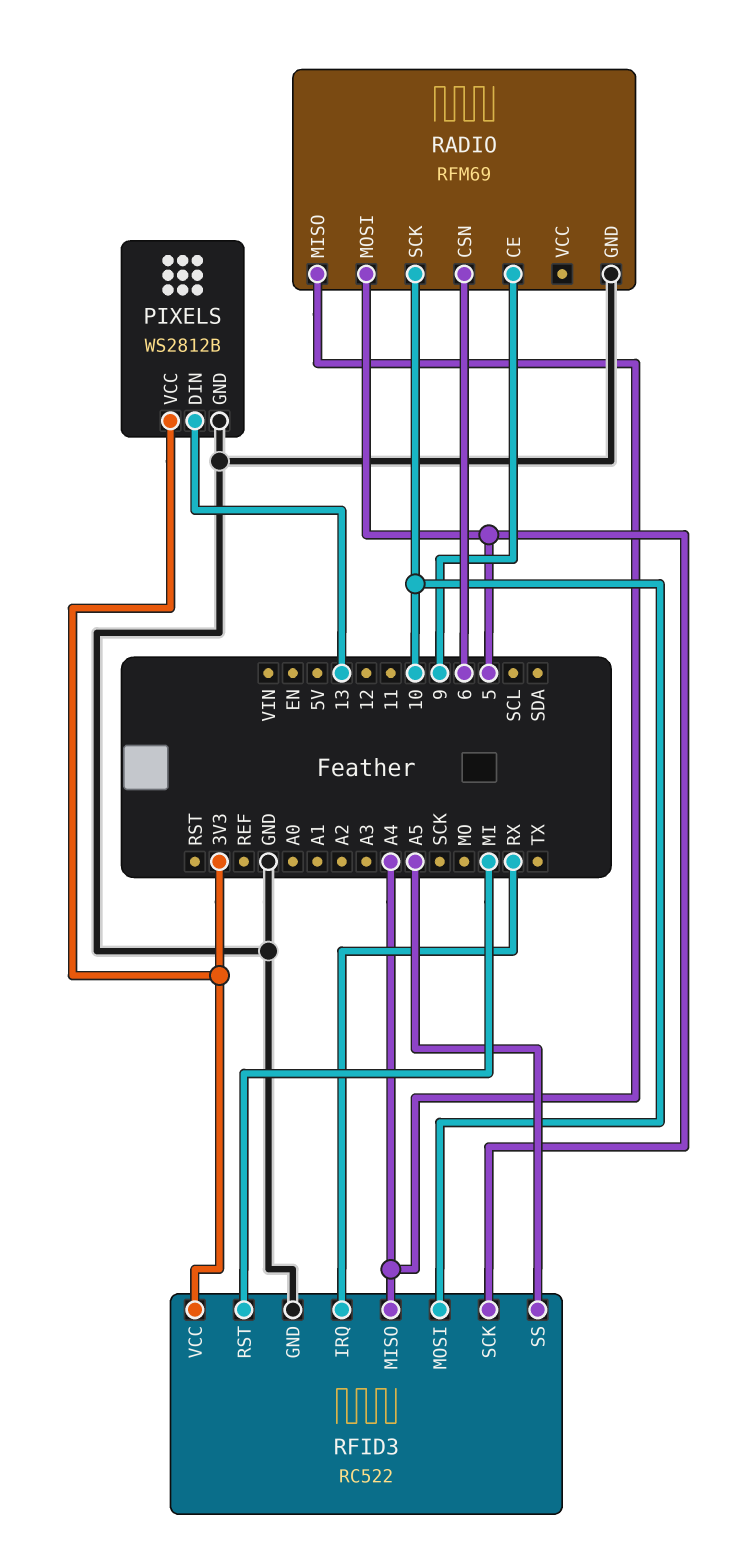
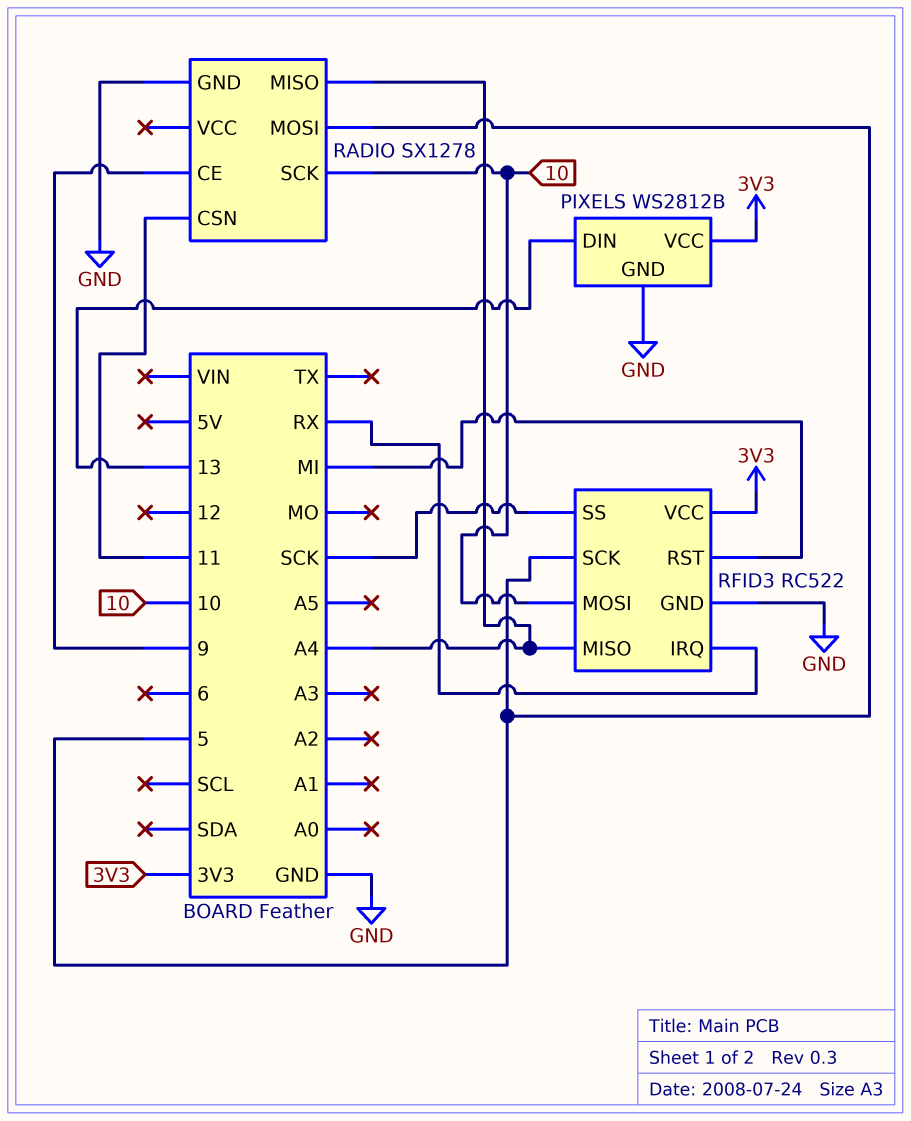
RADIO: RFM69 -> SX1278
RADIO pin CSN: 6 -> 11
RFID3 pin SS: A5 -> SCK

